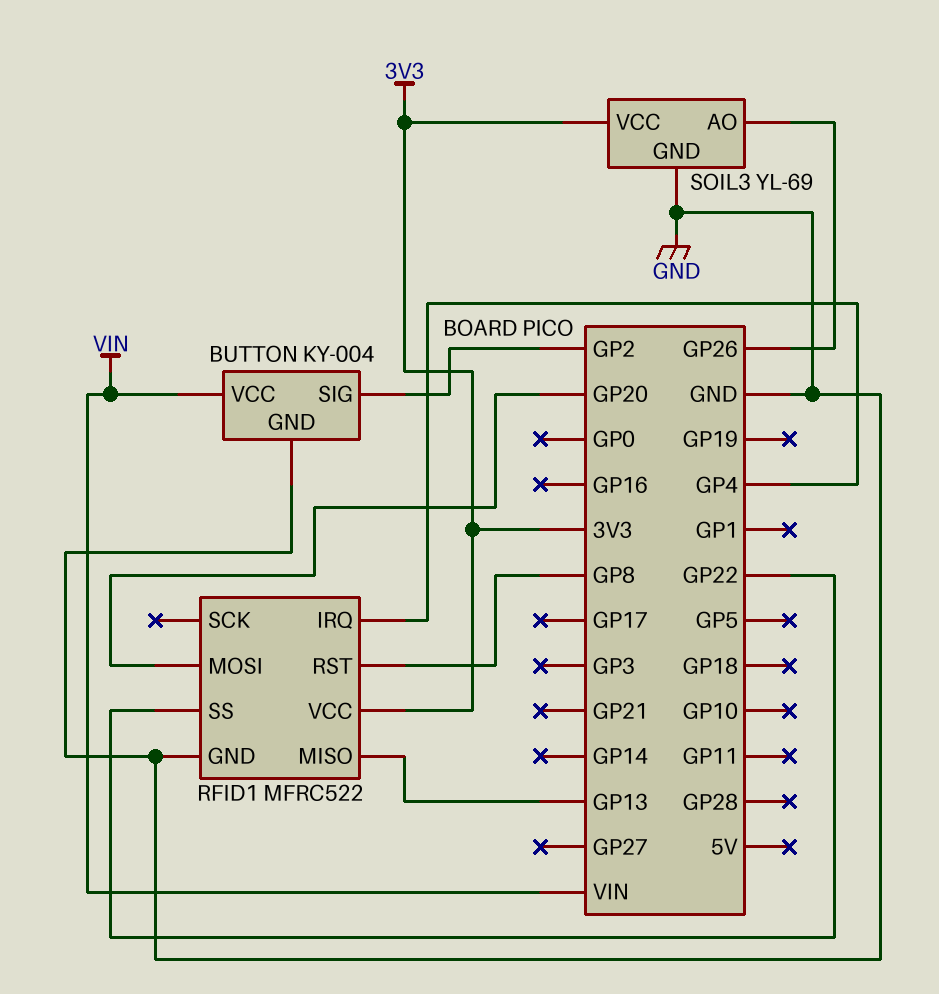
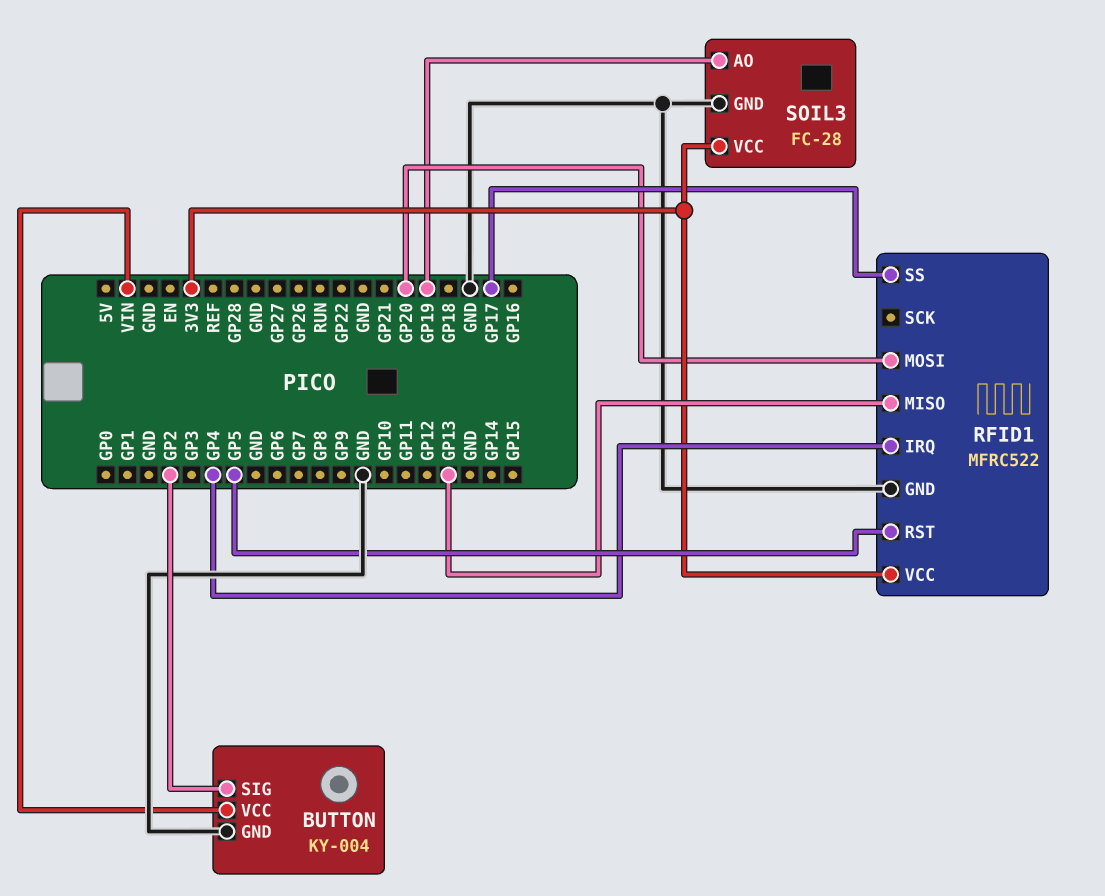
RFID1 pin RST: GP8 -> GP5
RFID1 pin SS: GP22 -> GP17
SOIL3: YL-69 -> FC-28
SOIL3 pin AO: GP26 -> GP19

